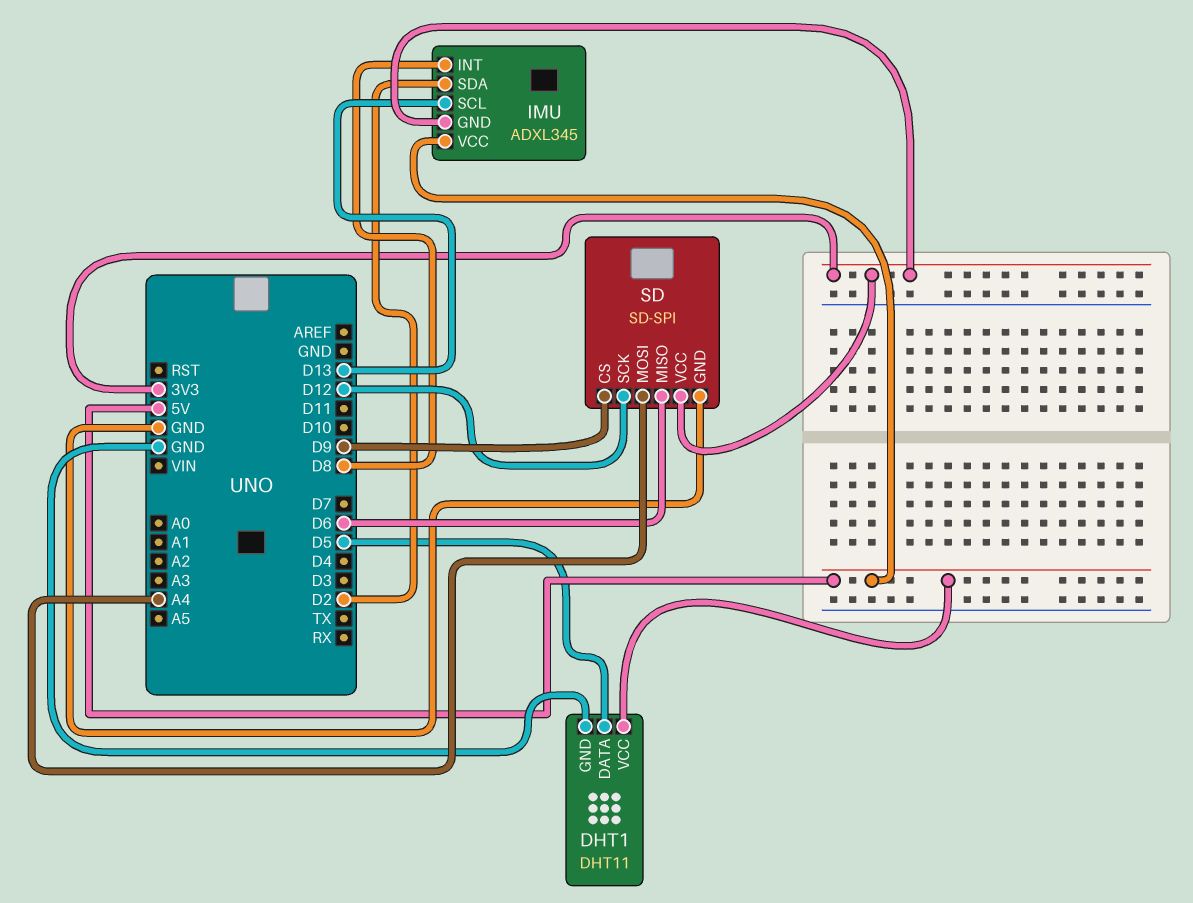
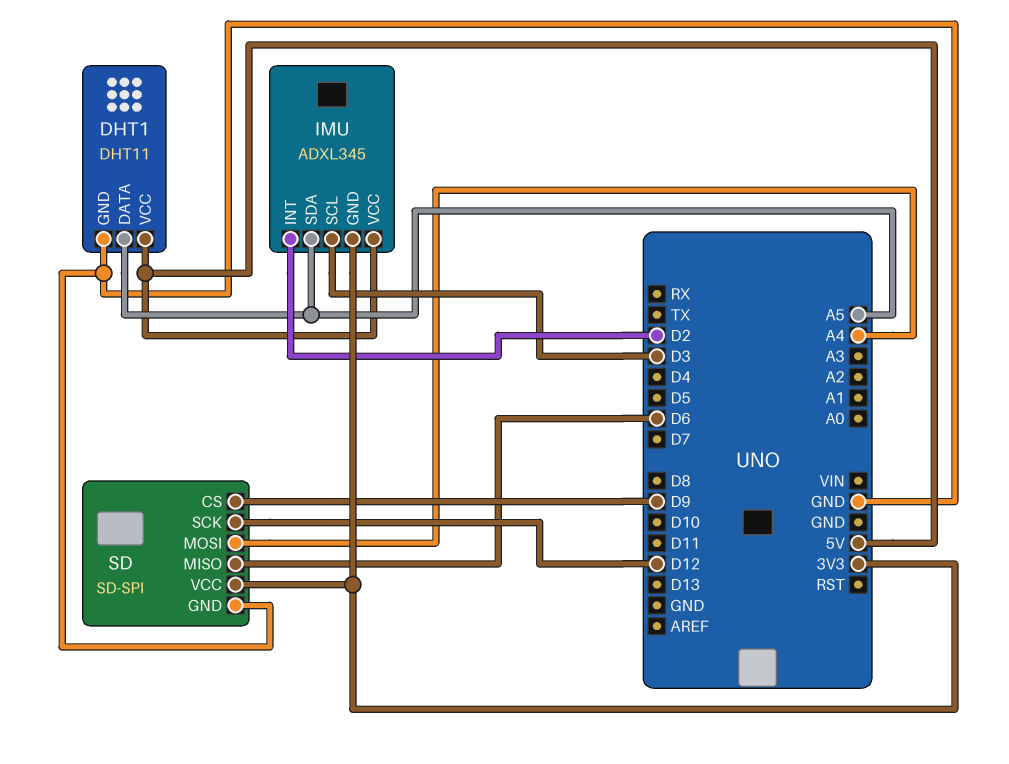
DHT1 pin DATA: D5 -> A5
IMU pin INT: D8 -> D2
IMU pin SCL: D13 -> D3
IMU pin SDA: D2 -> A5

